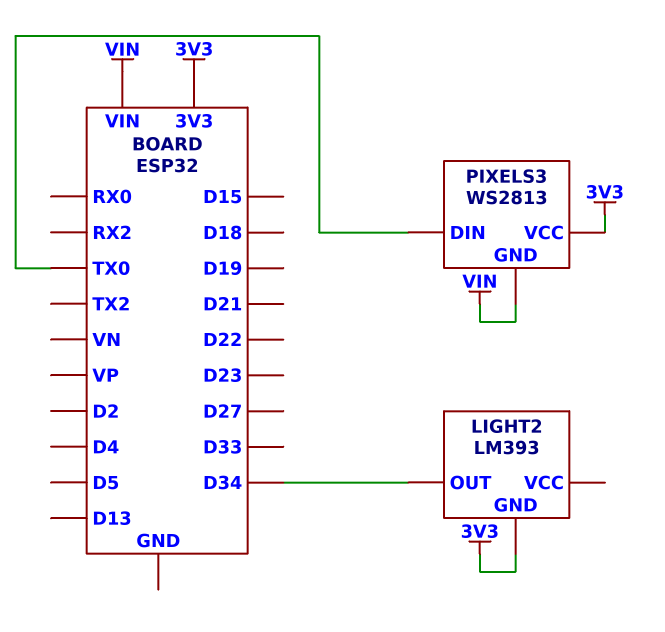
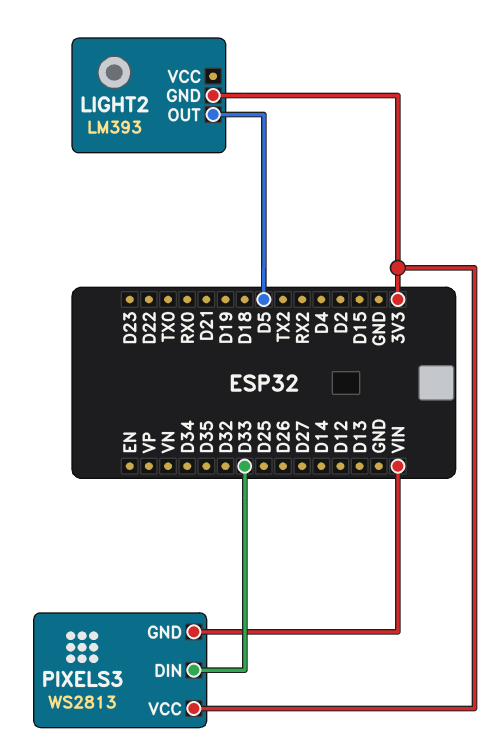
LIGHT2 pin OUT: D34 -> D5
PIXELS3 pin DIN: TX0 -> D33

